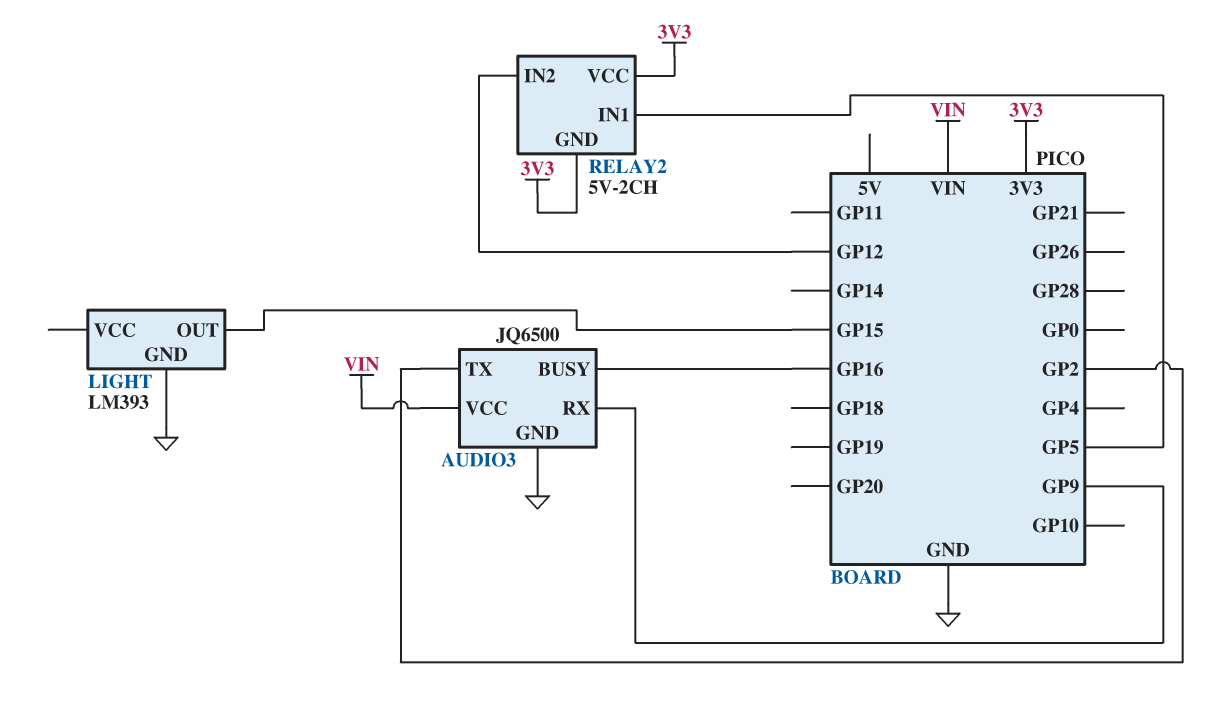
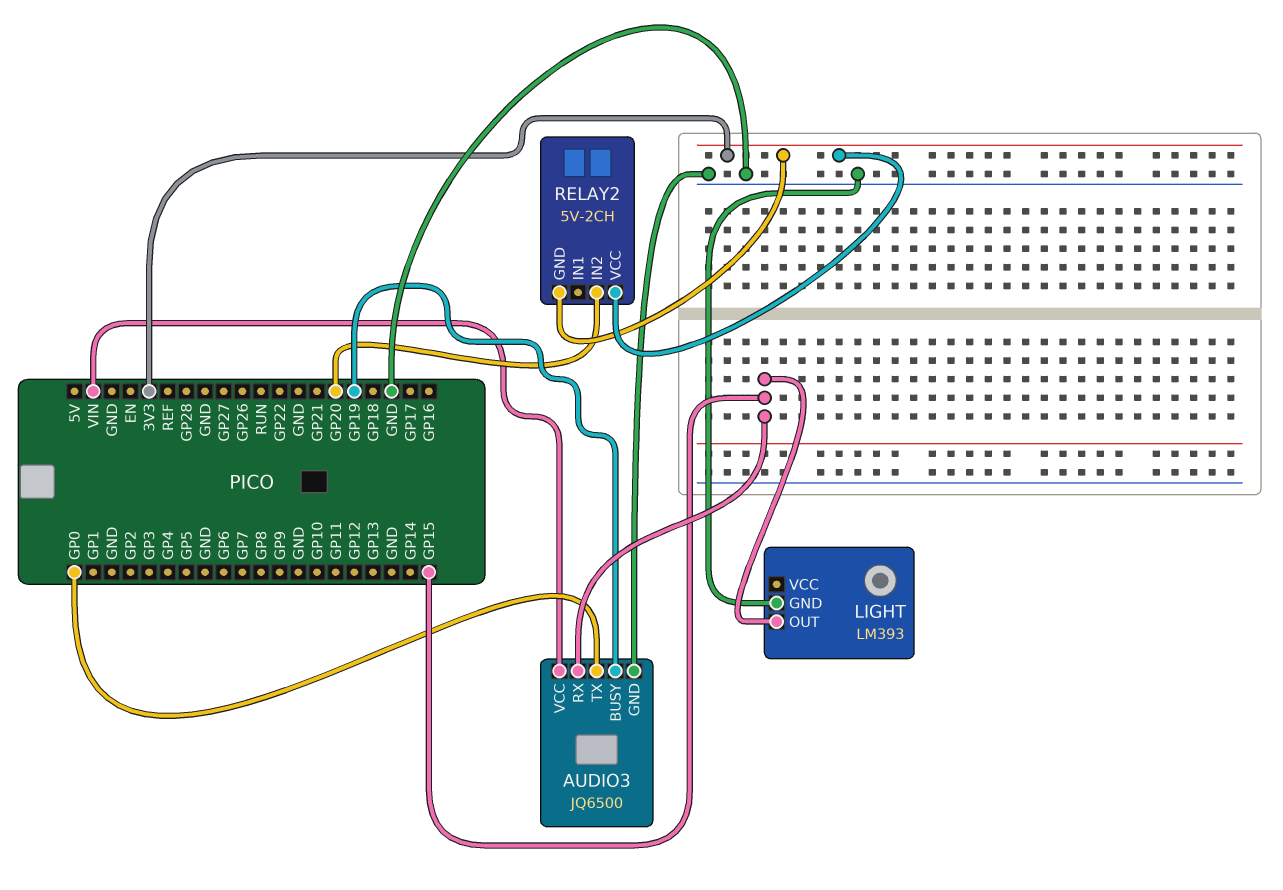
AUDIO3 pin BUSY: GP16 -> GP19
AUDIO3 pin RX: GP9 -> GP15
AUDIO3 pin TX: GP2 -> GP0
RELAY2 pin IN1: GP5 -> none
RELAY2 pin IN2: GP12 -> GP20

